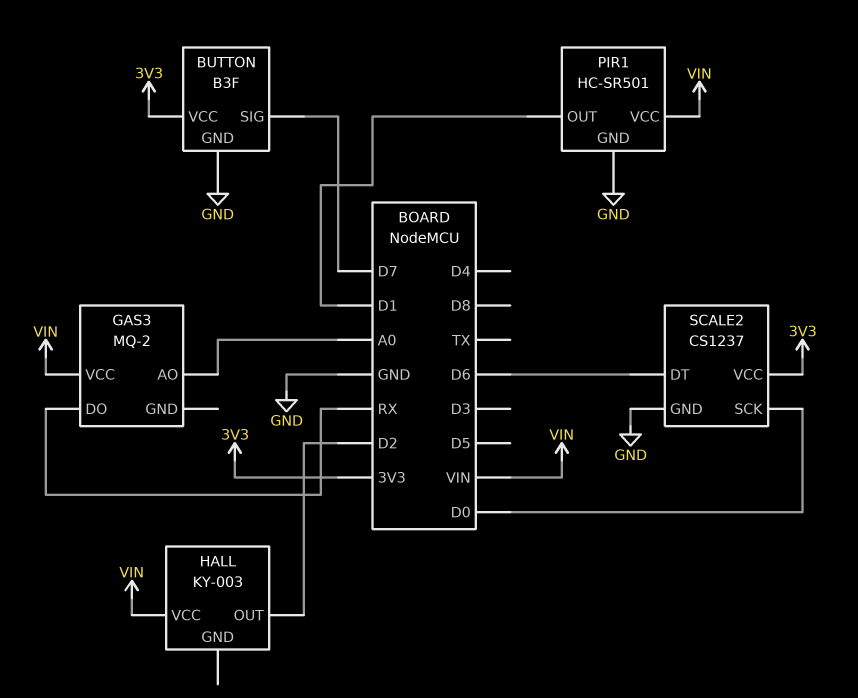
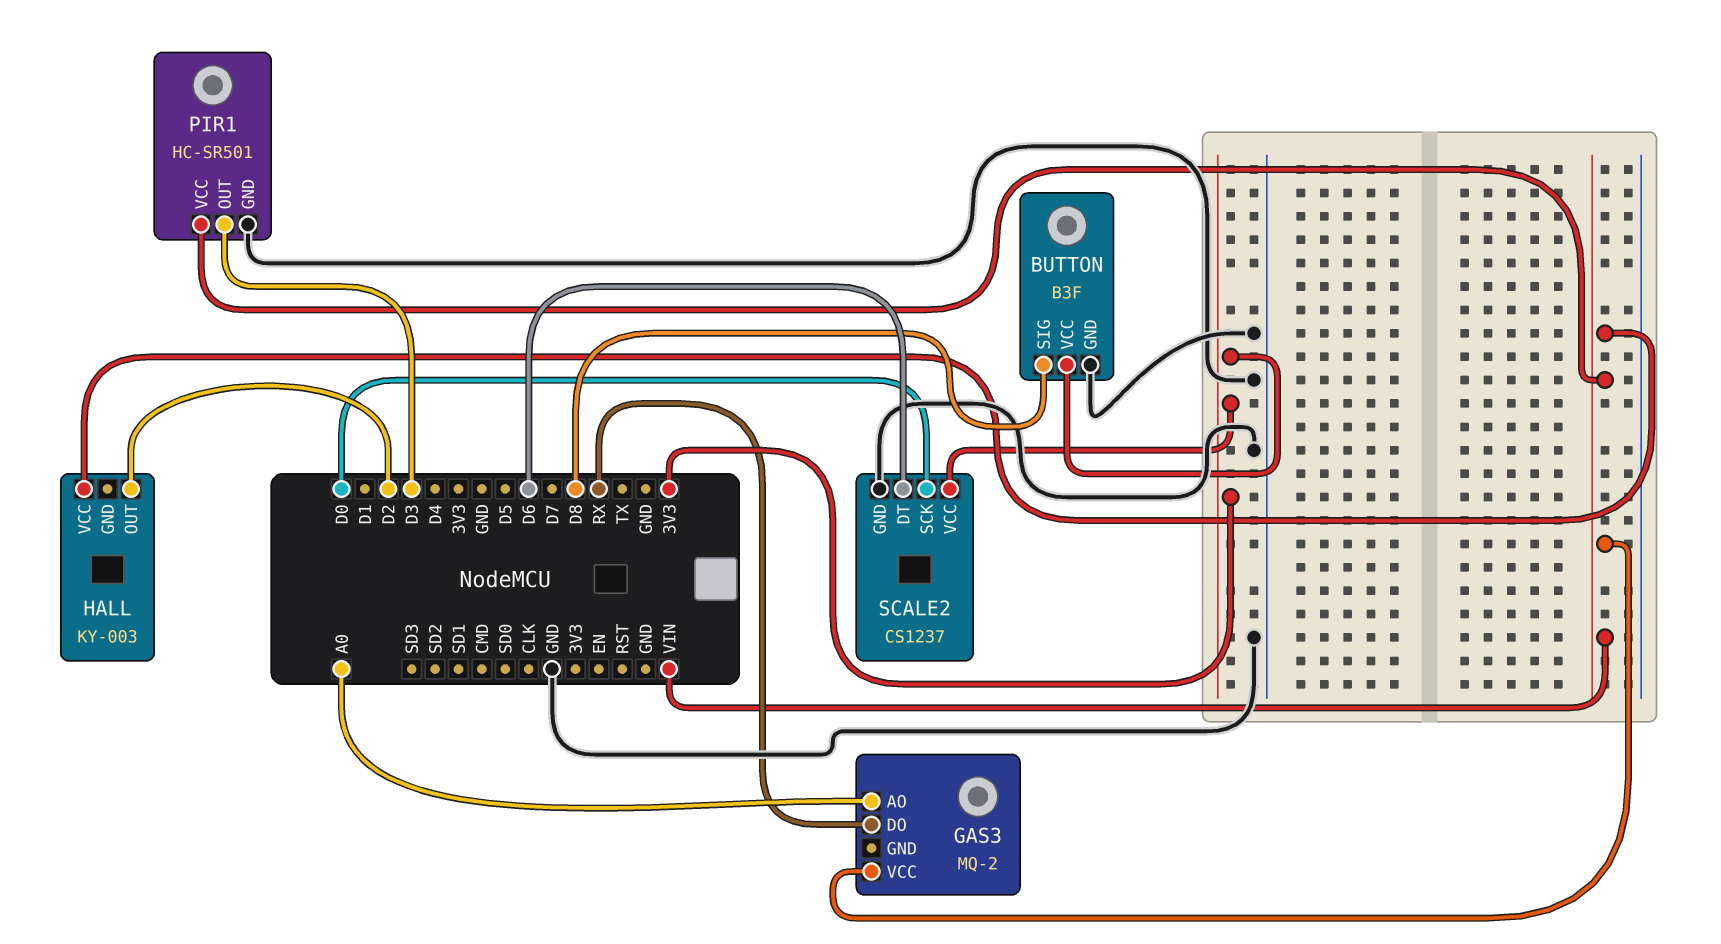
BUTTON pin SIG: D7 -> D8
PIR1 pin OUT: D1 -> D3

